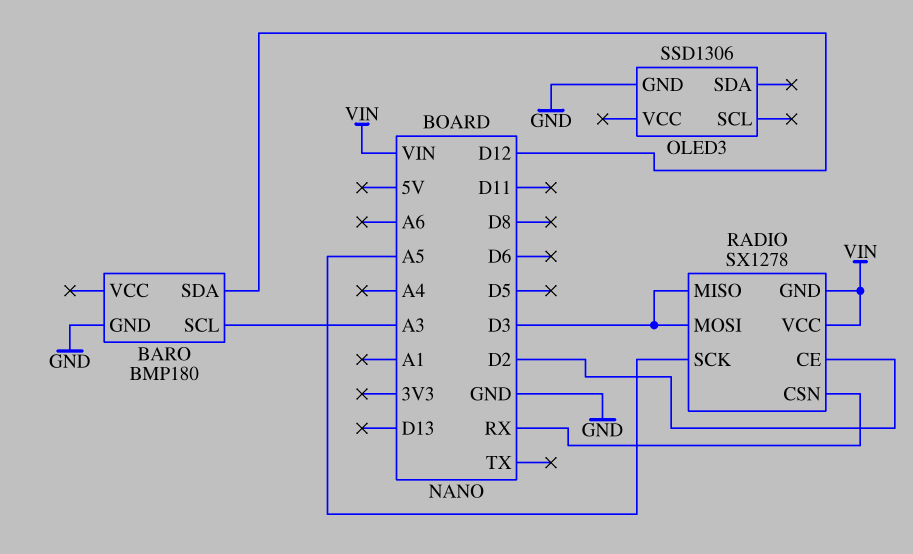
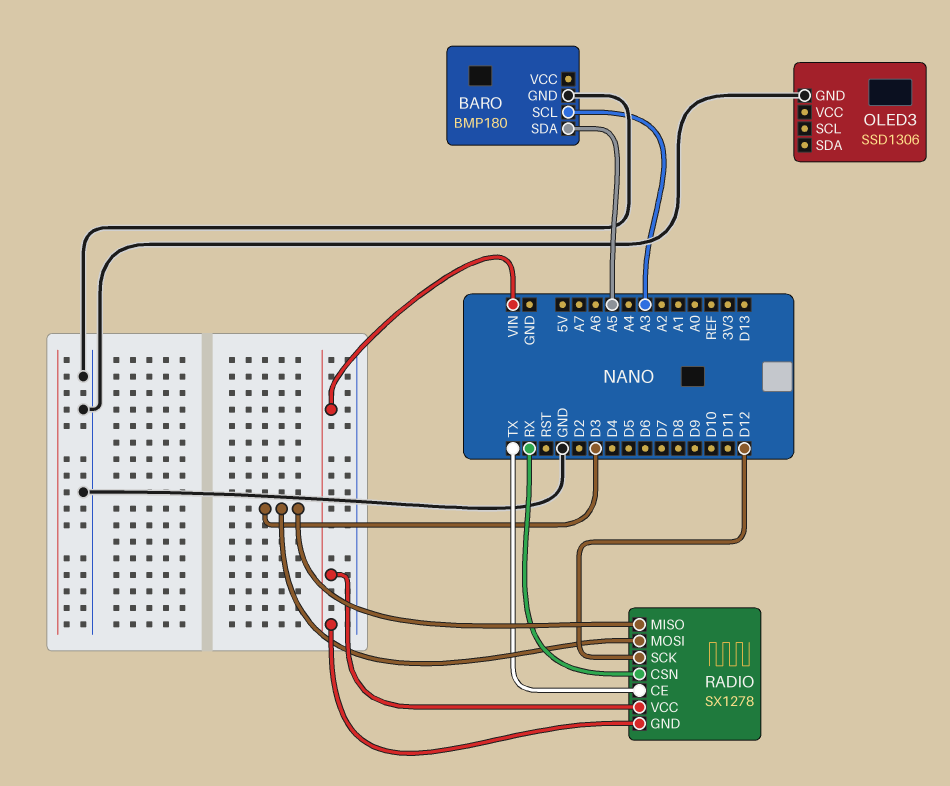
BARO pin SDA: D12 -> A5
RADIO pin CE: D2 -> TX
RADIO pin SCK: A5 -> D12

